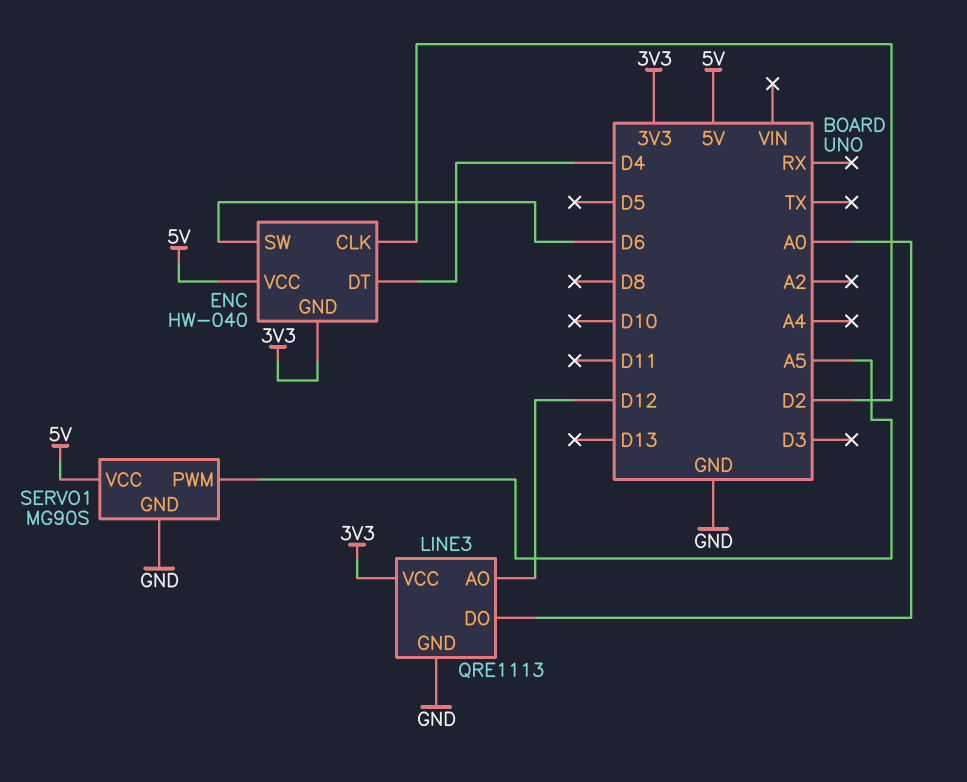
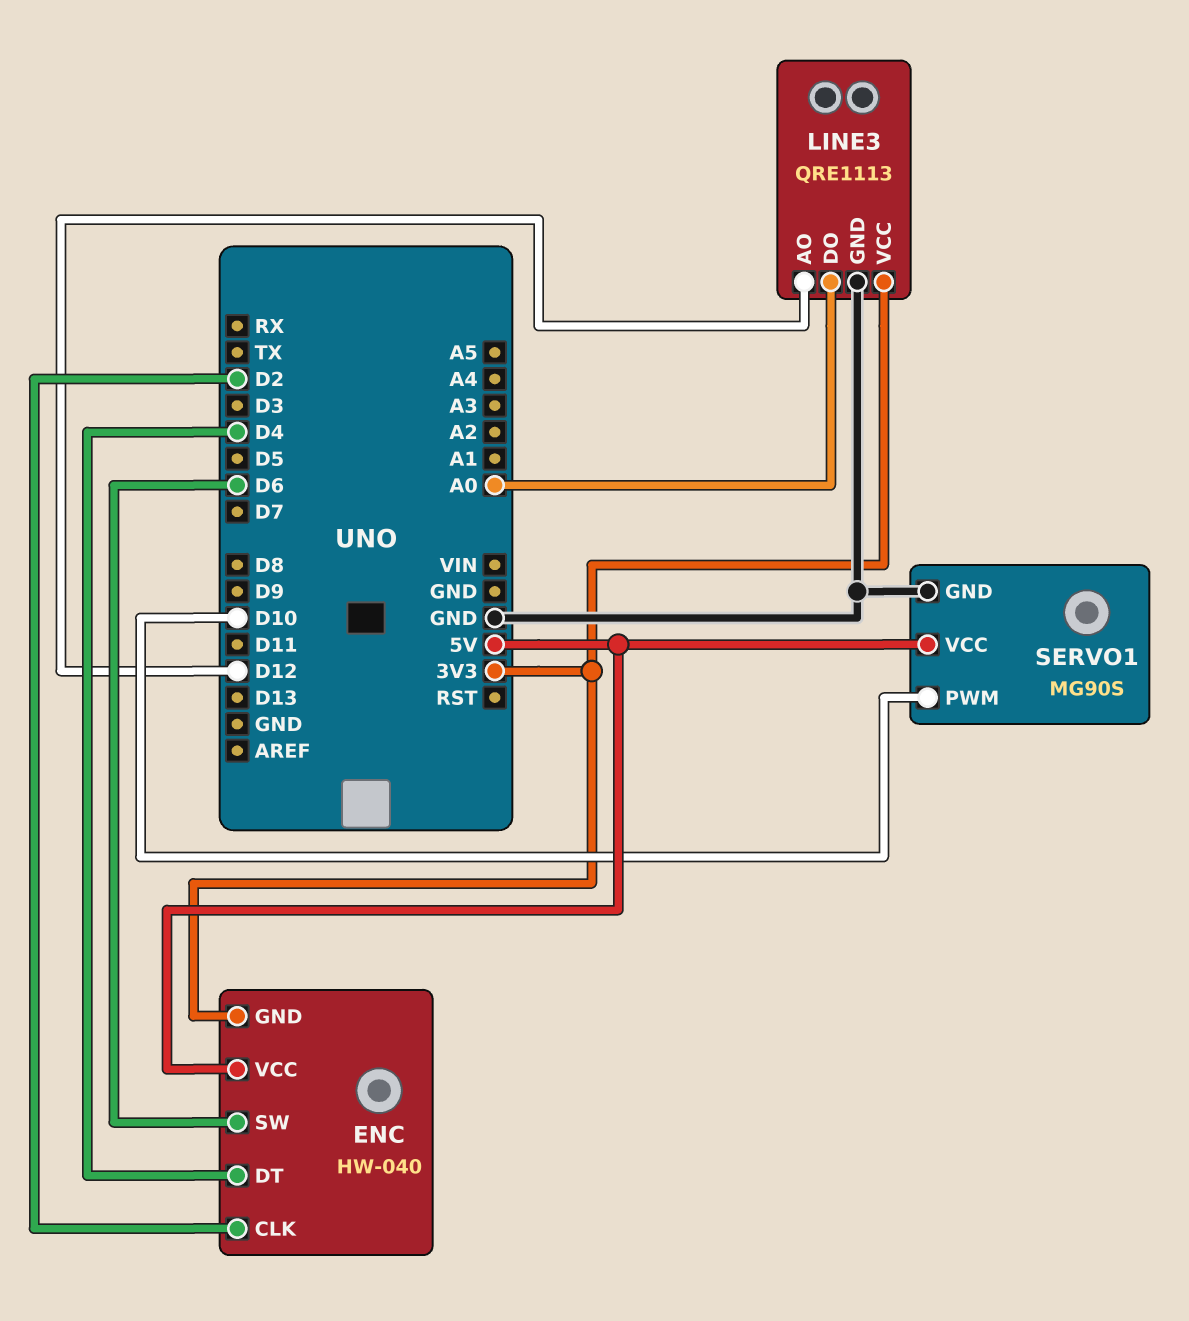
SERVO1 pin PWM: A5 -> D10

